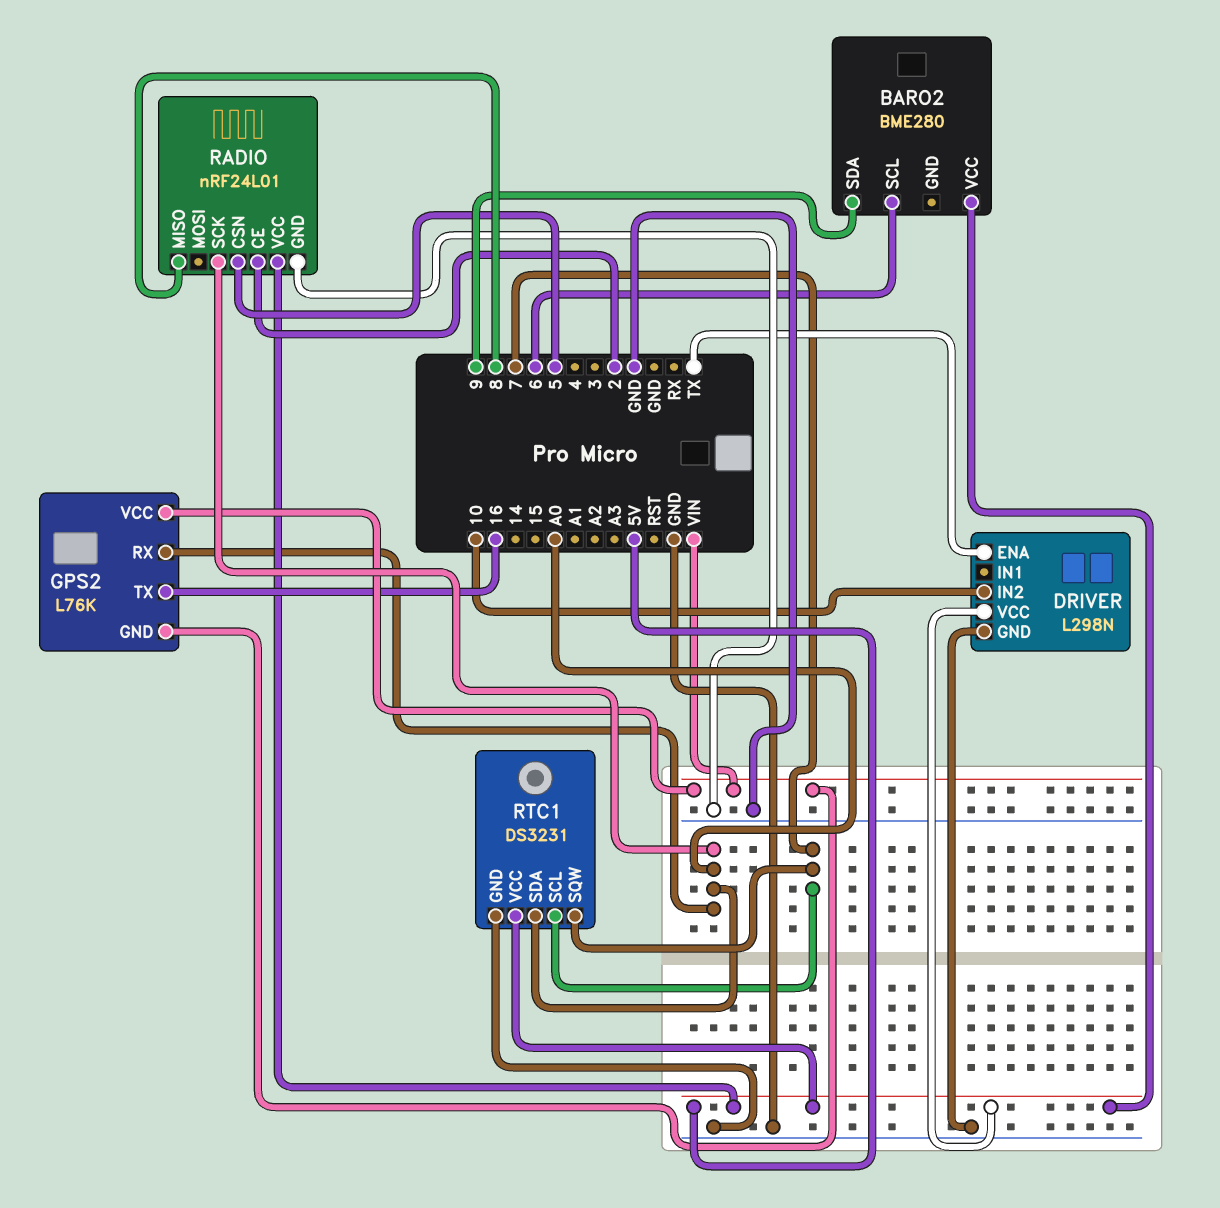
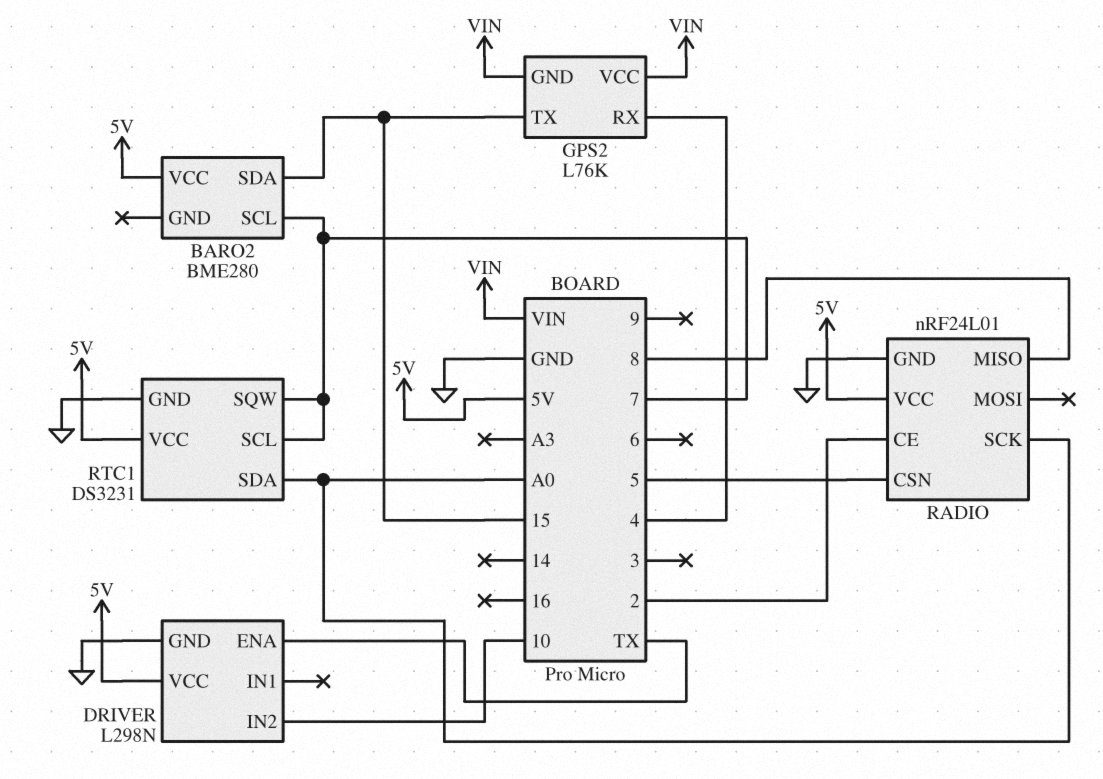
BARO2 pin SCL: 6 -> 7
BARO2 pin SDA: 9 -> 15
GPS2 pin RX: A0 -> 4
GPS2 pin TX: 16 -> 15

